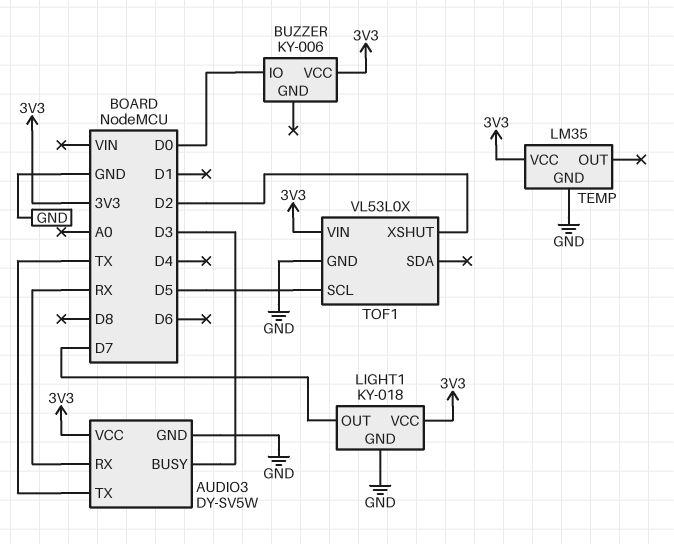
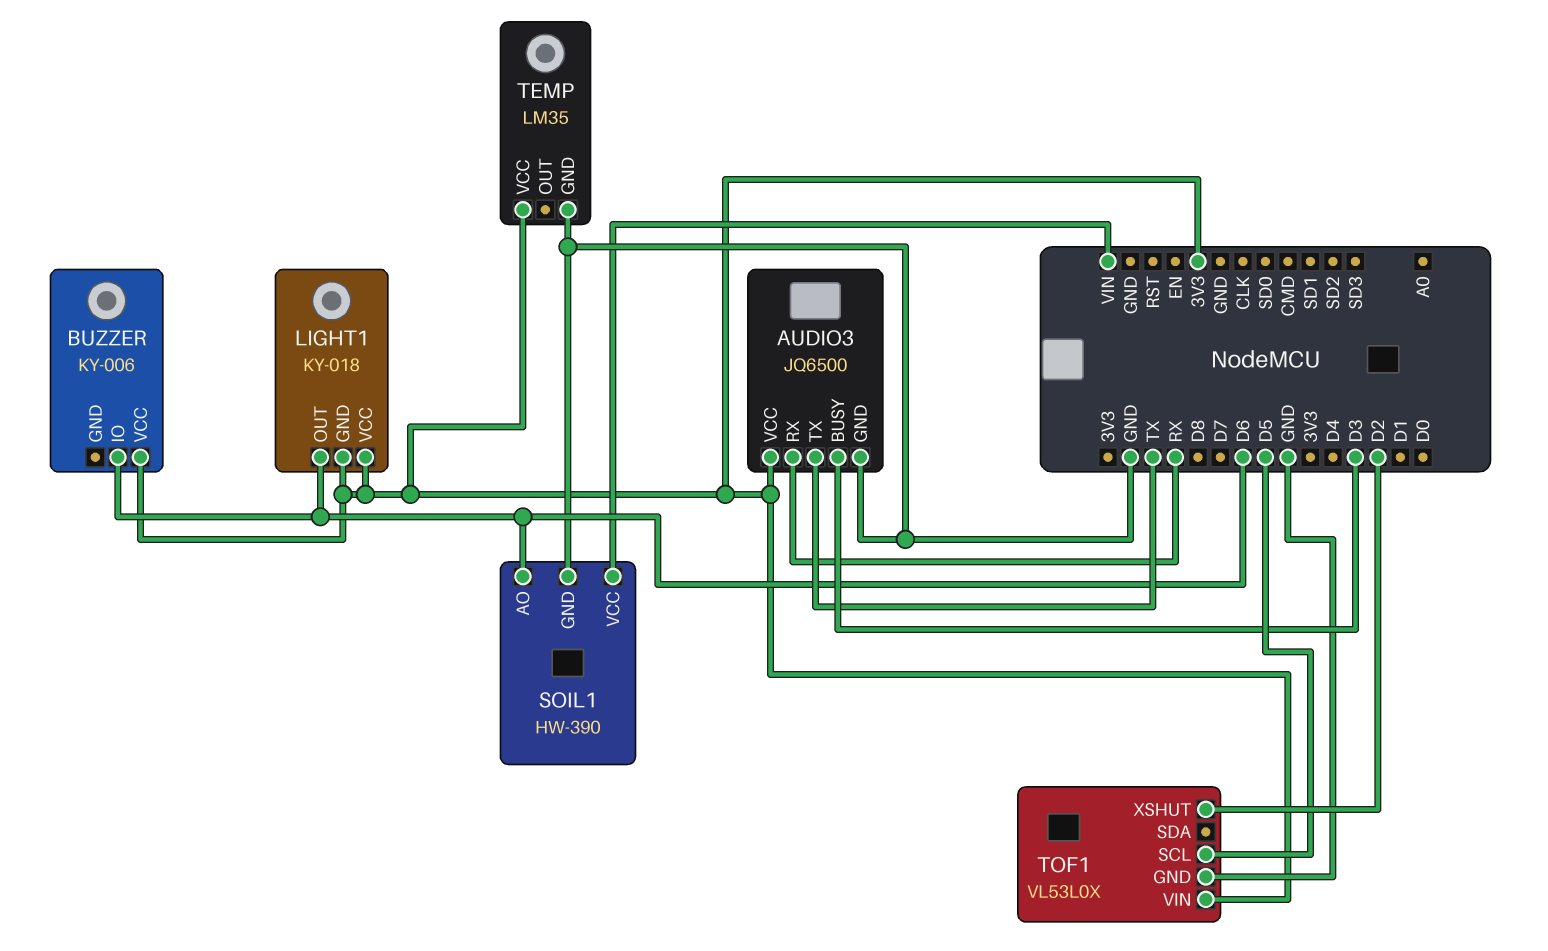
AUDIO3: DY-SV5W -> JQ6500
BUZZER pin IO: D0 -> D6
LIGHT1 pin GND: GND -> 3V3
LIGHT1 pin OUT: D7 -> D6
SOIL1: none -> HW-390
SOIL1 pin AO: none -> D6
SOIL1 pin GND: none -> GND
SOIL1 pin VCC: none -> VIN

